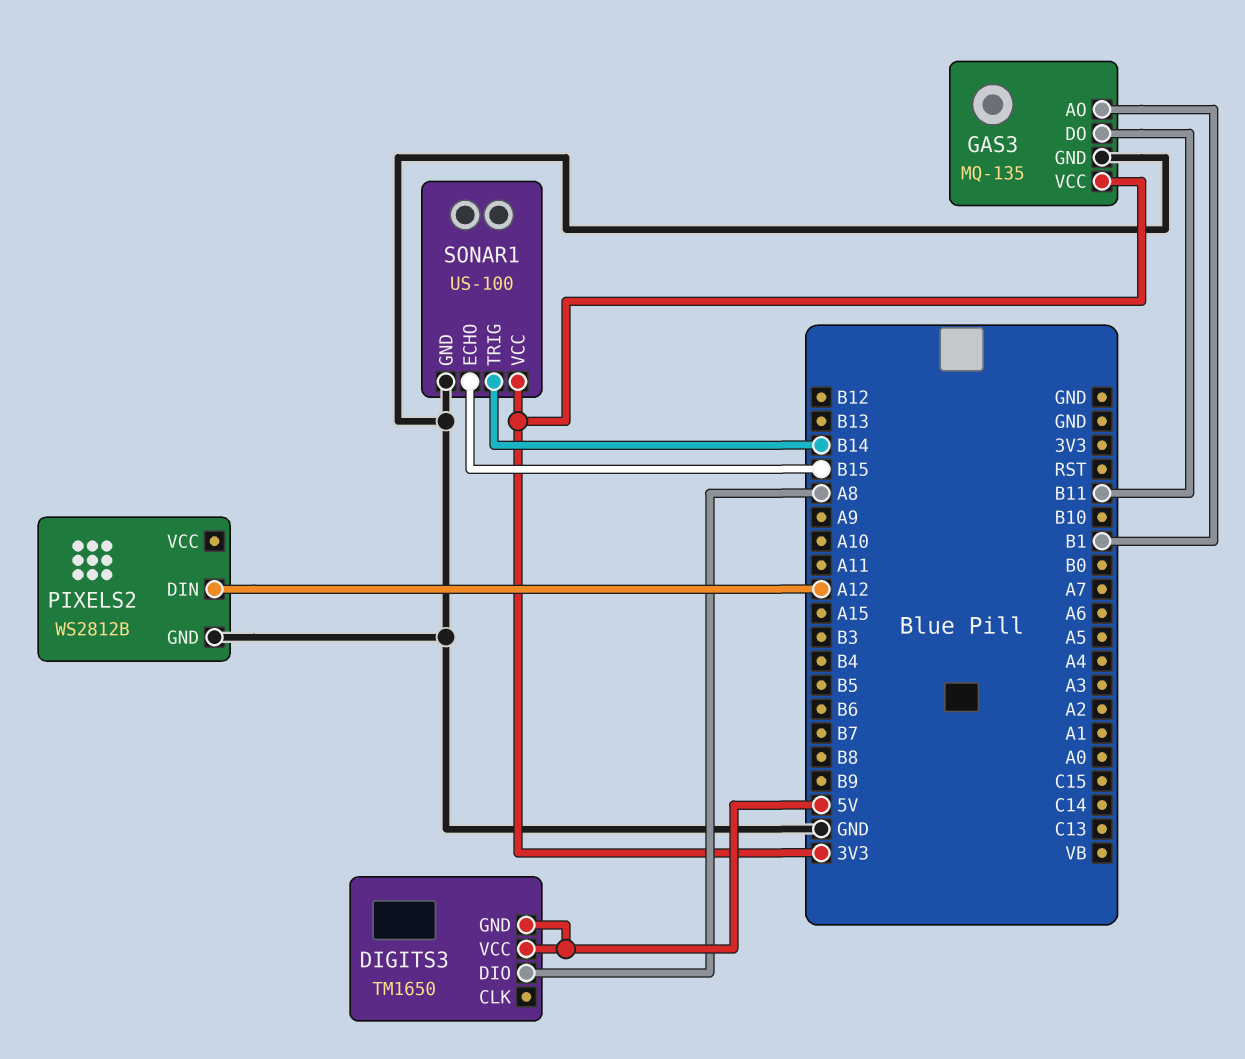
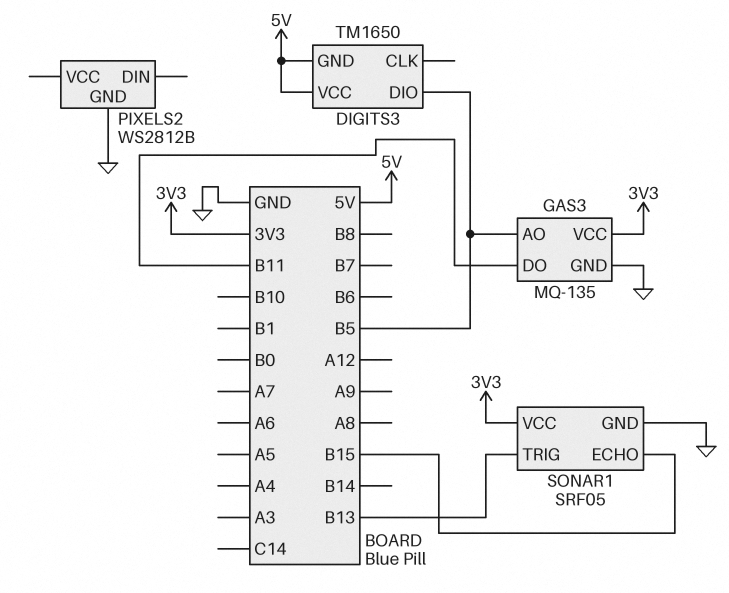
DIGITS3 pin DIO: A8 -> B5
GAS3 pin AO: B1 -> B5
PIXELS2 pin DIN: A12 -> none
SONAR1: US-100 -> SRF05
SONAR1 pin TRIG: B14 -> B13

